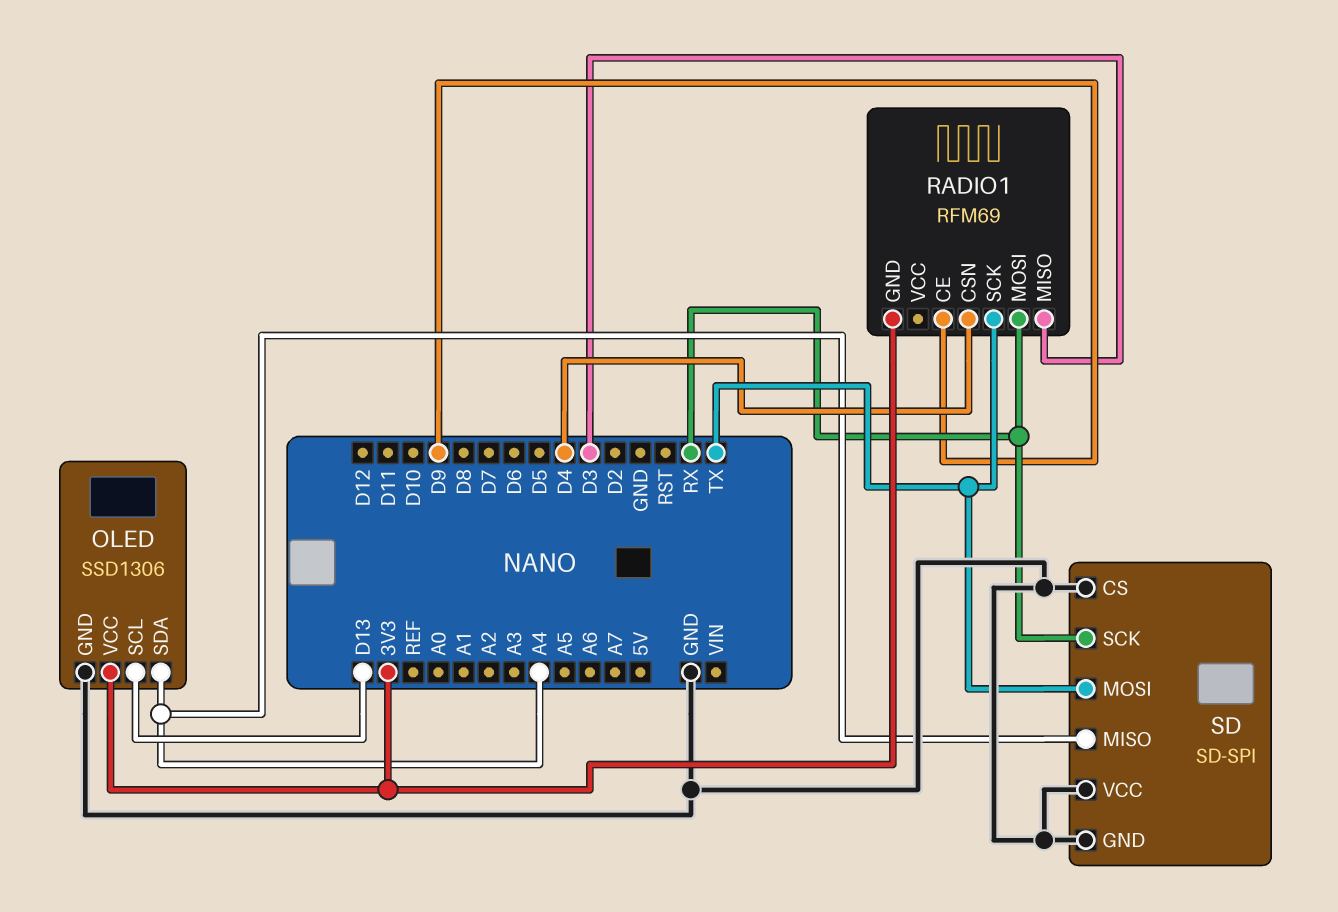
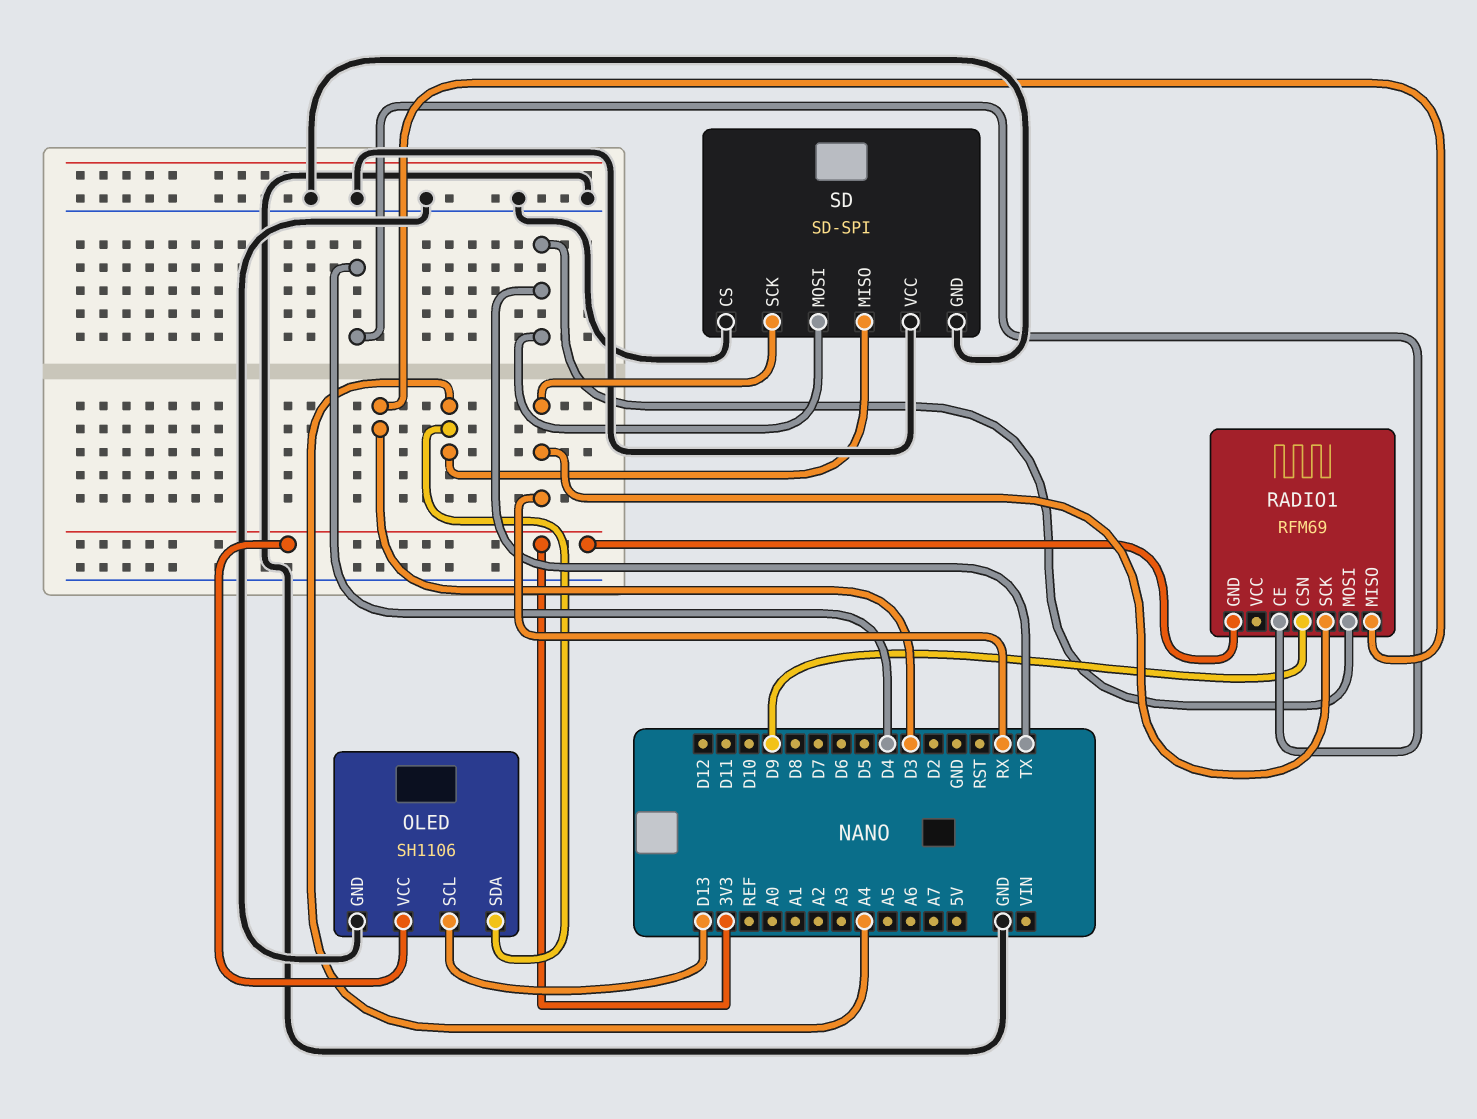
OLED: SSD1306 -> SH1106
RADIO1 pin CE: D9 -> D4
RADIO1 pin CSN: D4 -> D9
RADIO1 pin MOSI: RX -> TX
RADIO1 pin SCK: TX -> RX

